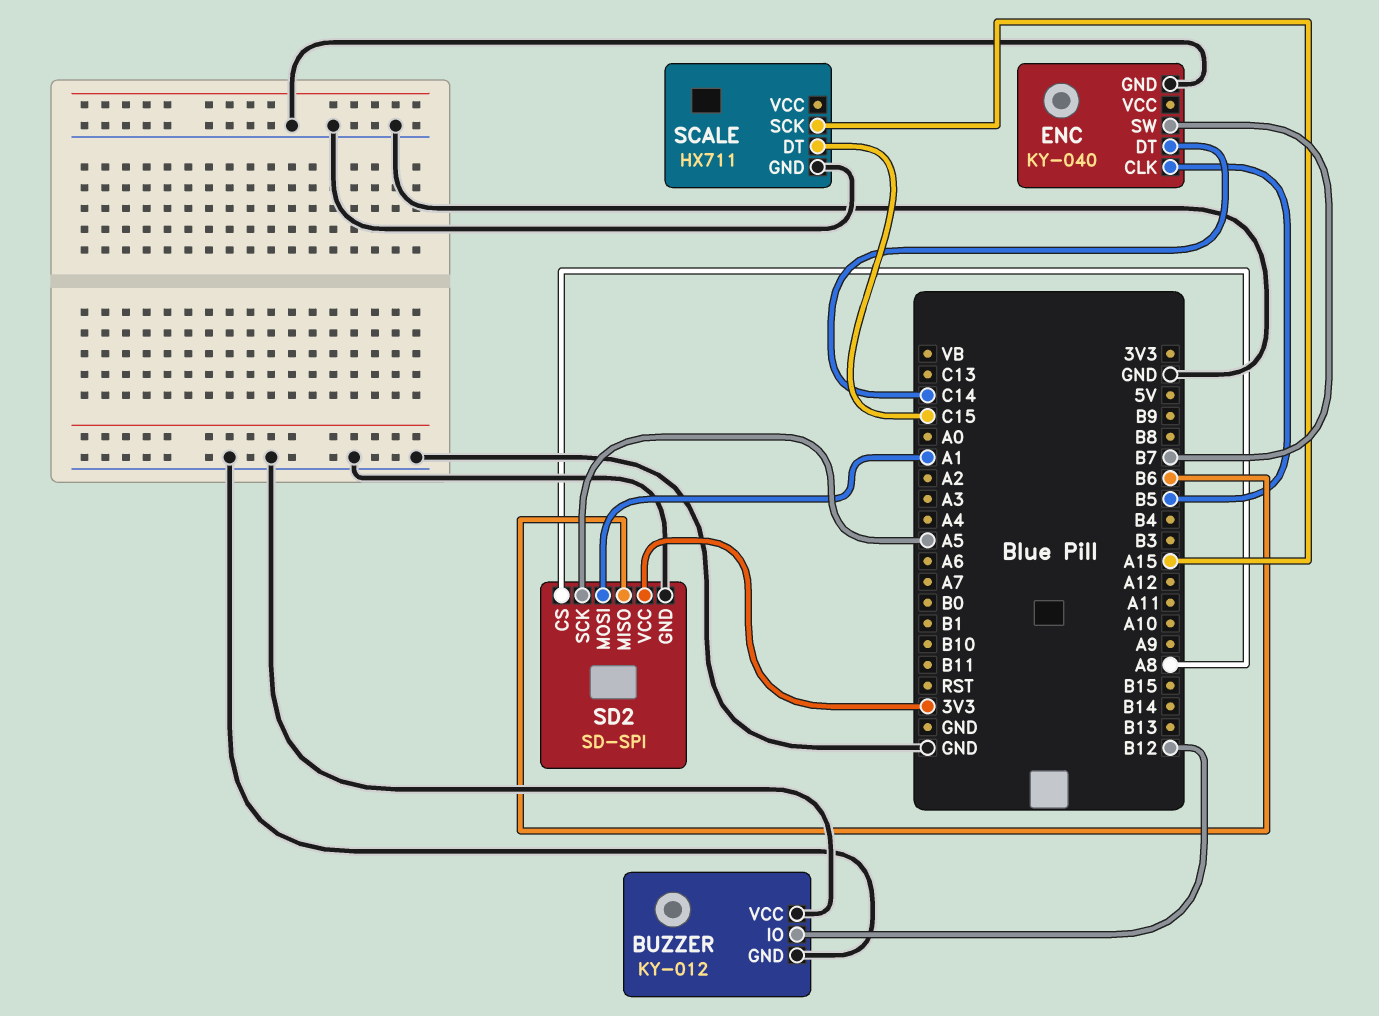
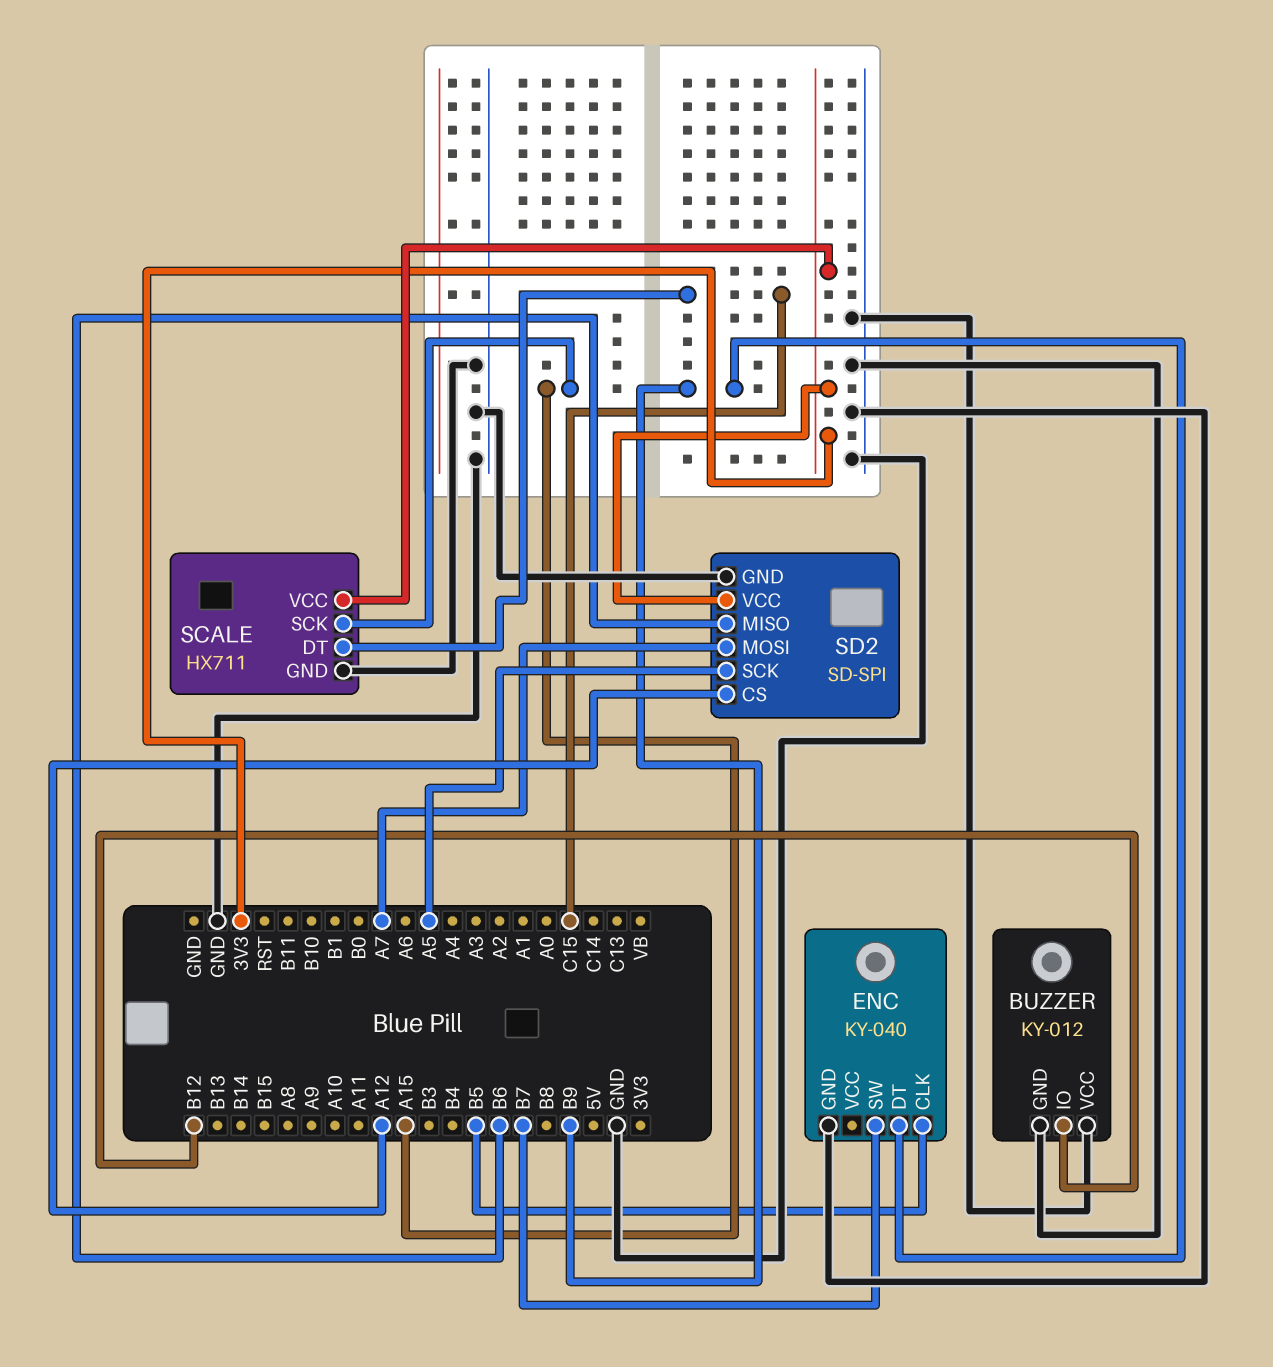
ENC pin DT: C14 -> B9
SCALE pin VCC: none -> 3V3
SD2 pin CS: A8 -> A12
SD2 pin MOSI: A1 -> A7

